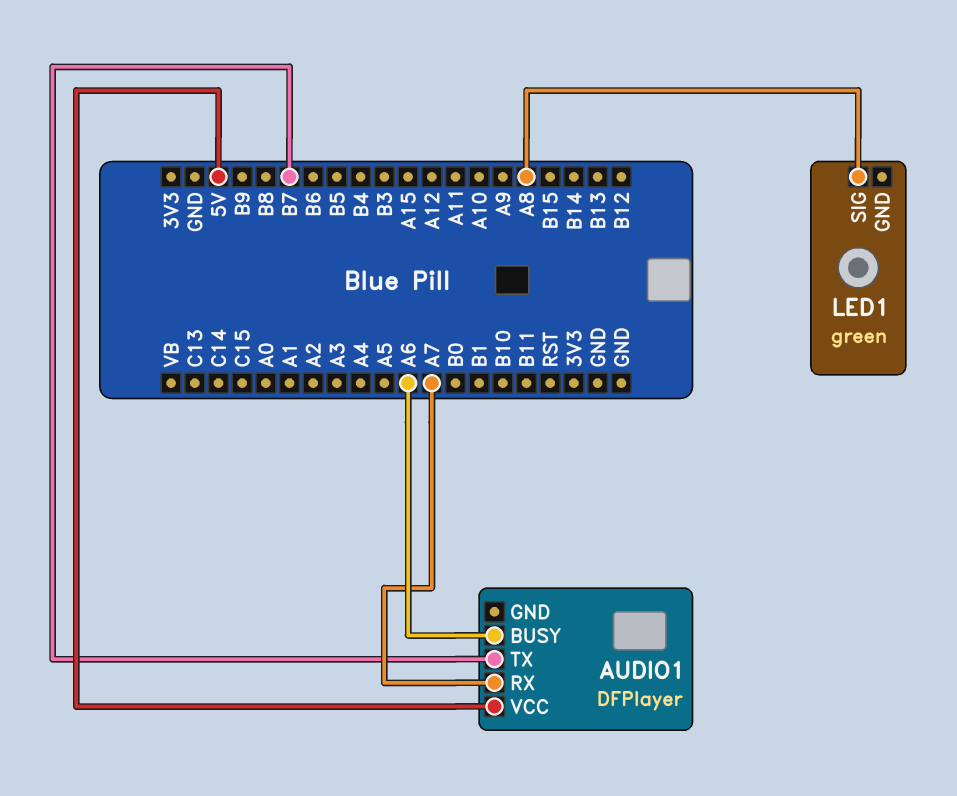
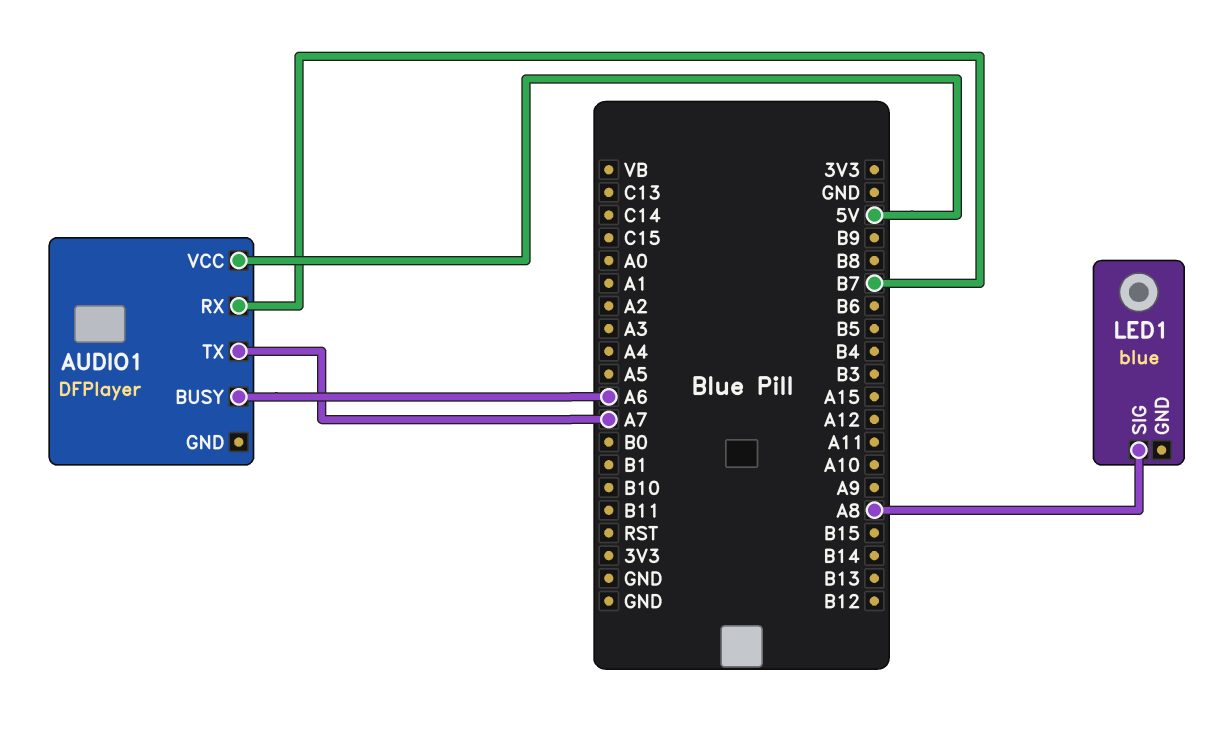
AUDIO1 pin RX: A7 -> B7
AUDIO1 pin TX: B7 -> A7
LED1: green -> blue

